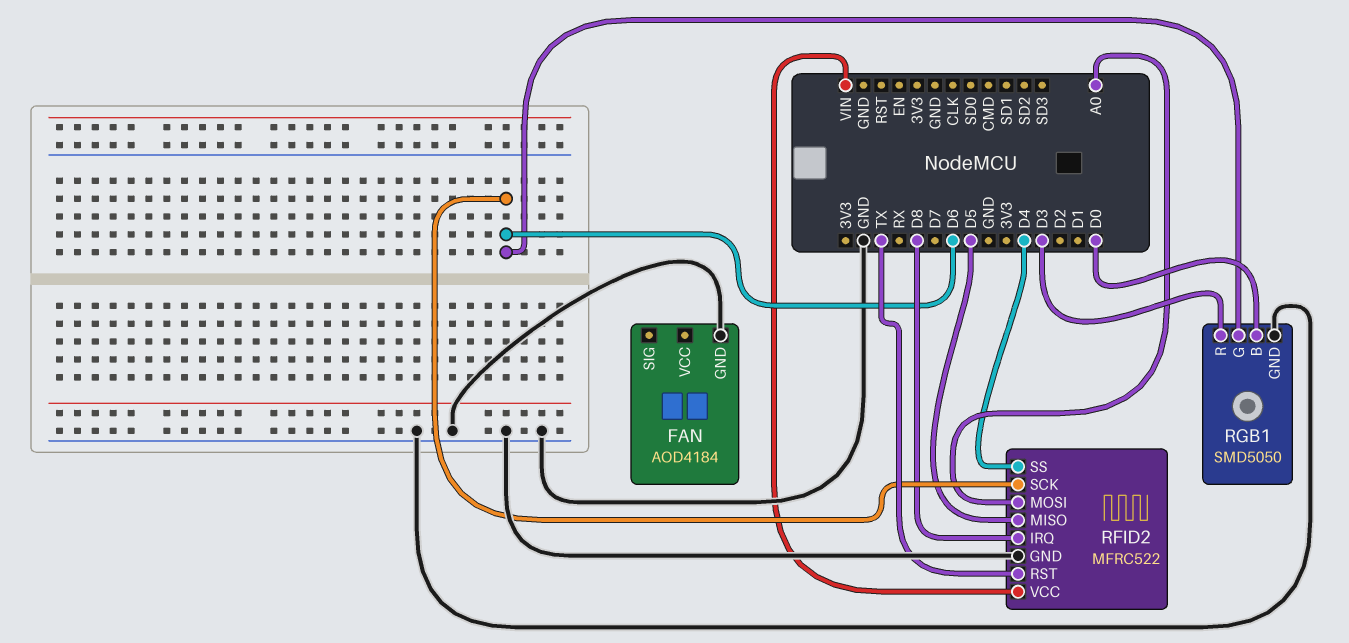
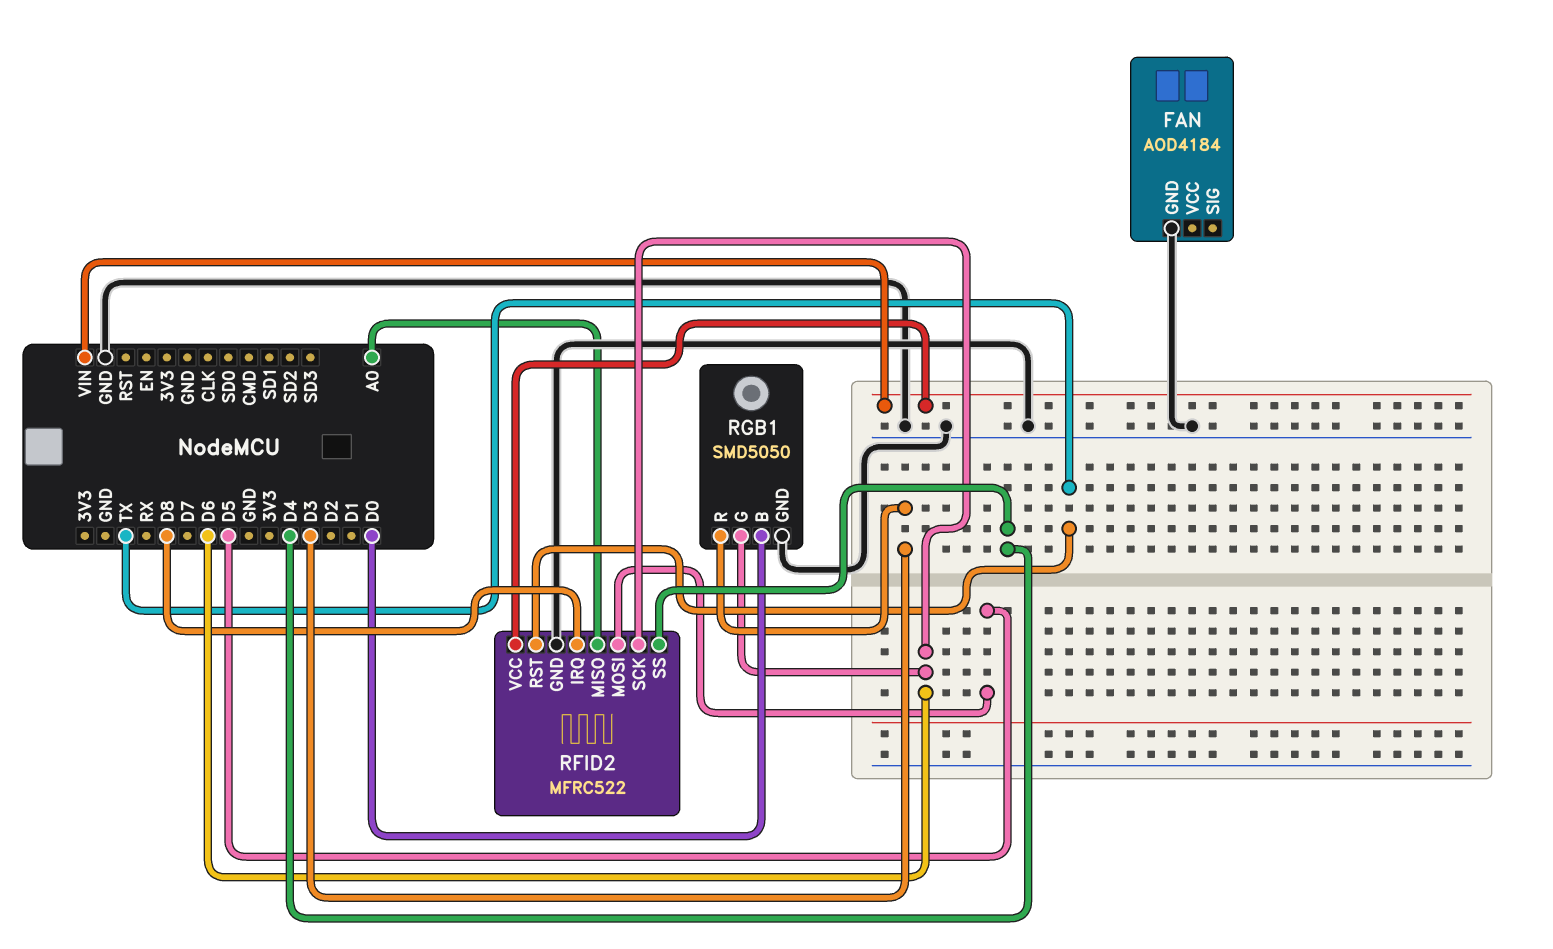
RFID2 pin MISO: D5 -> A0
RFID2 pin MOSI: A0 -> D5

